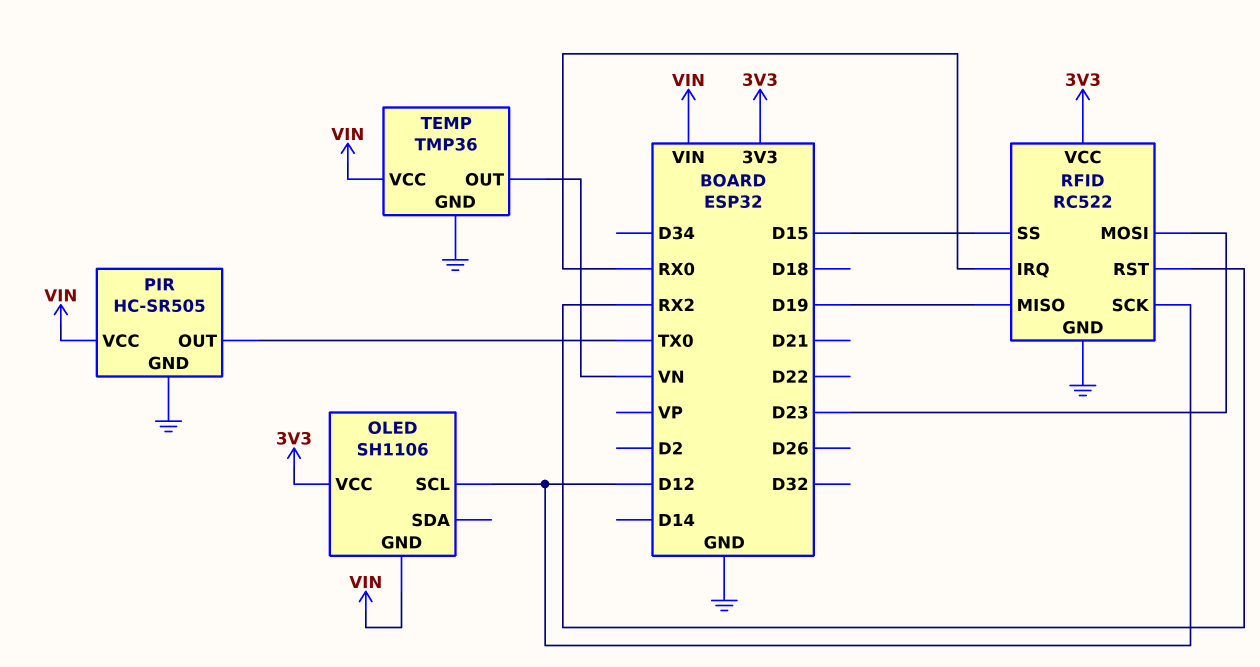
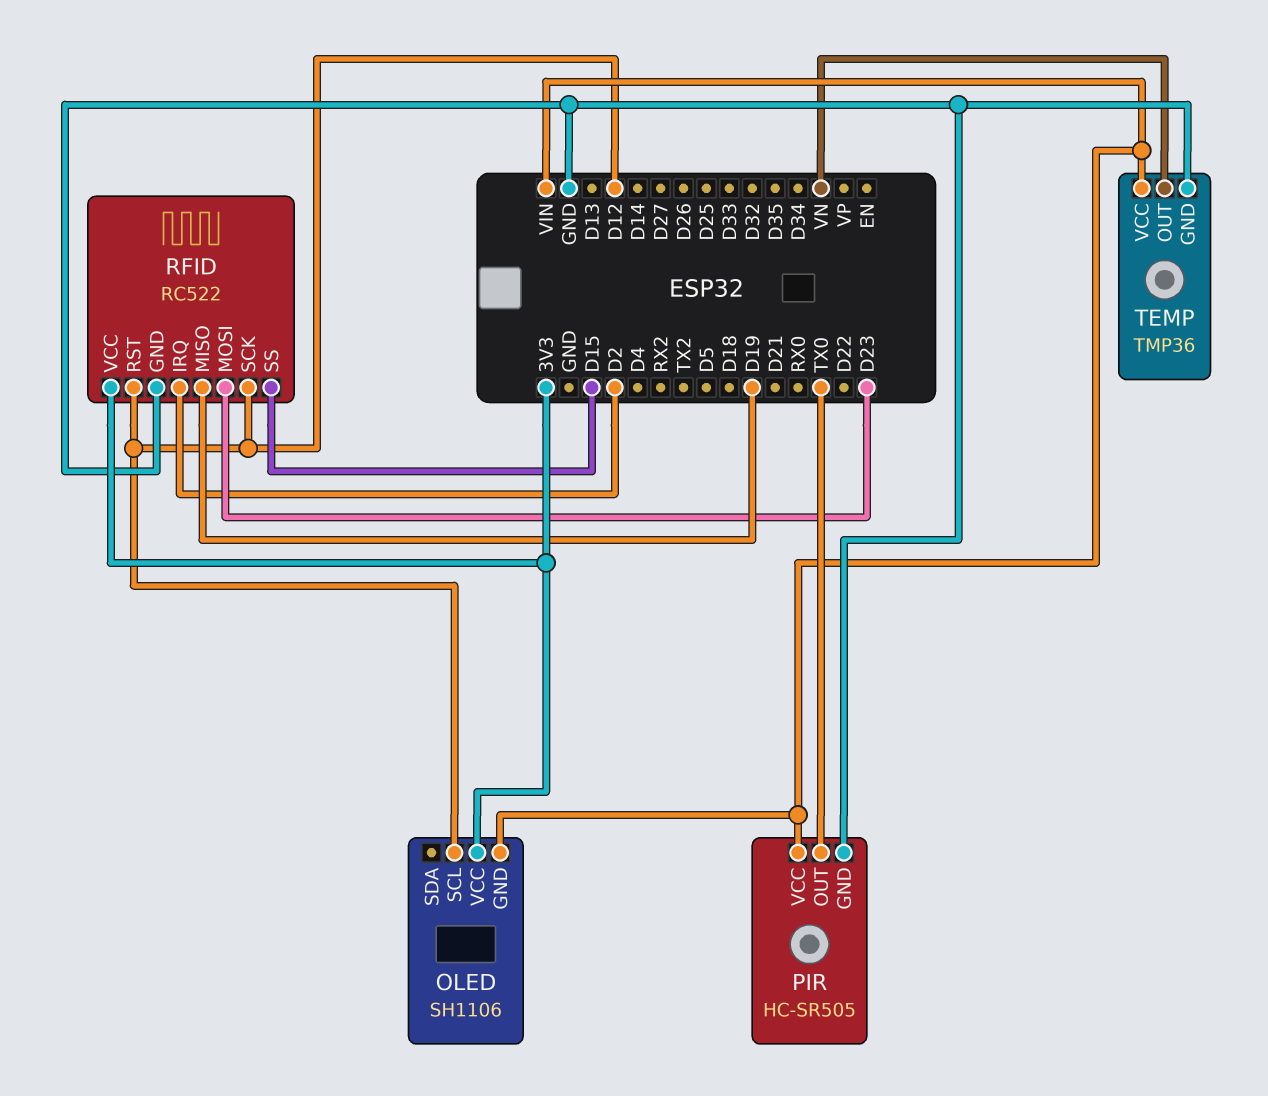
RFID pin IRQ: RX0 -> D2
RFID pin RST: RX2 -> D12

